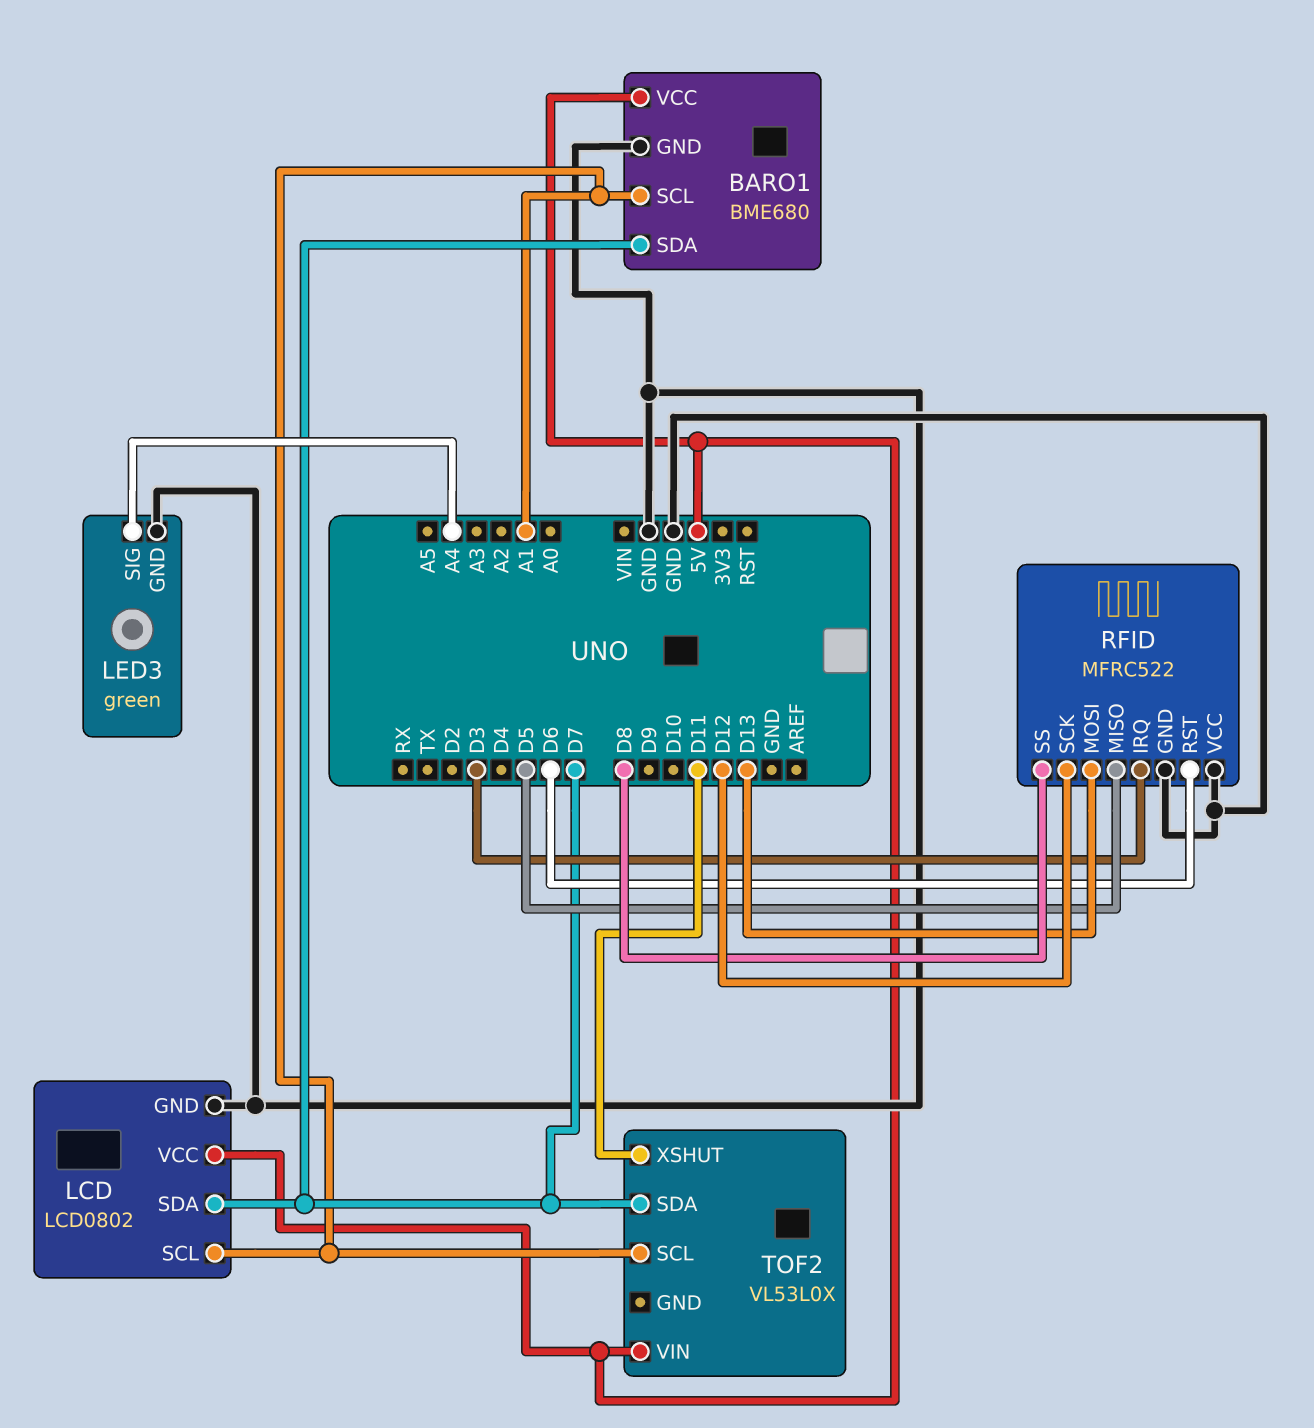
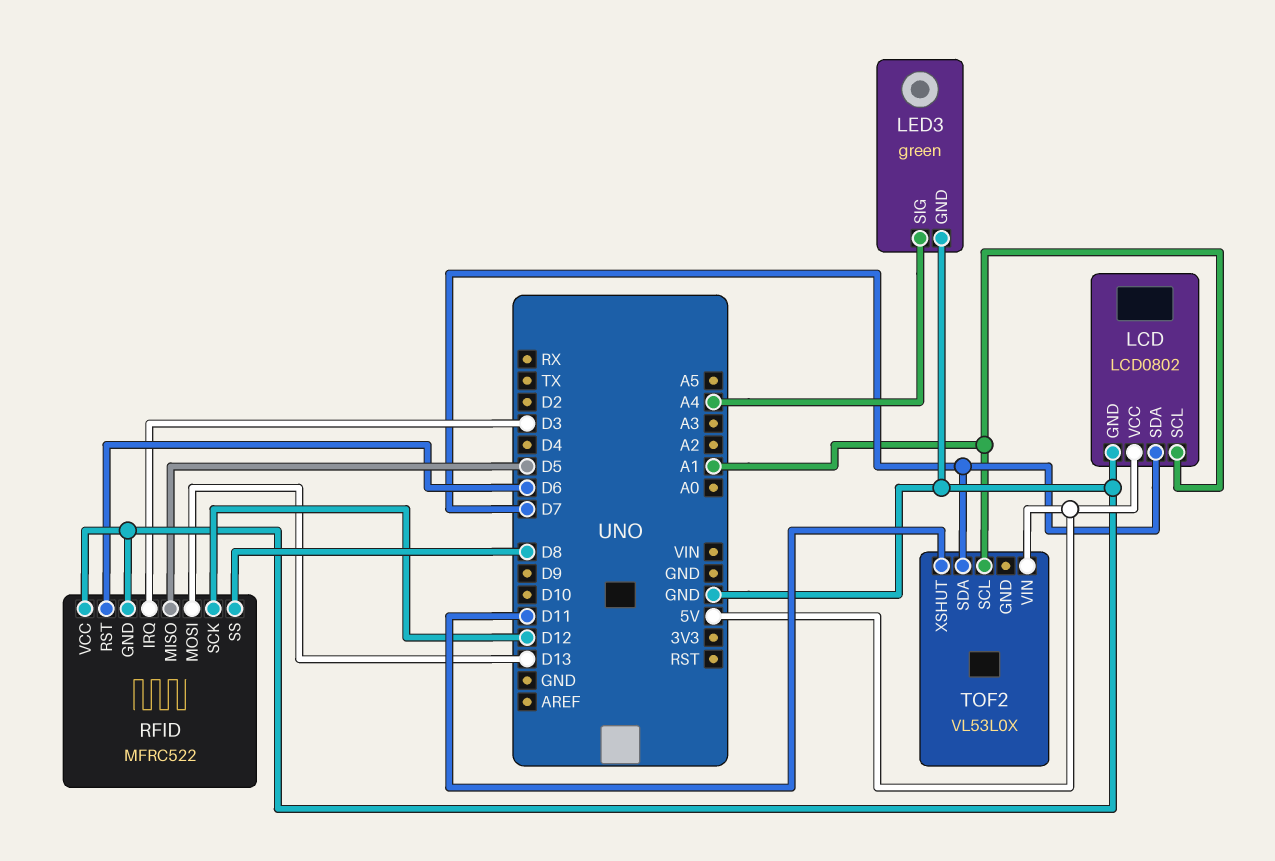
BARO1: BME680 -> none
BARO1 pin GND: GND -> none
BARO1 pin SCL: A1 -> none
BARO1 pin SDA: D7 -> none
BARO1 pin VCC: 5V -> none

